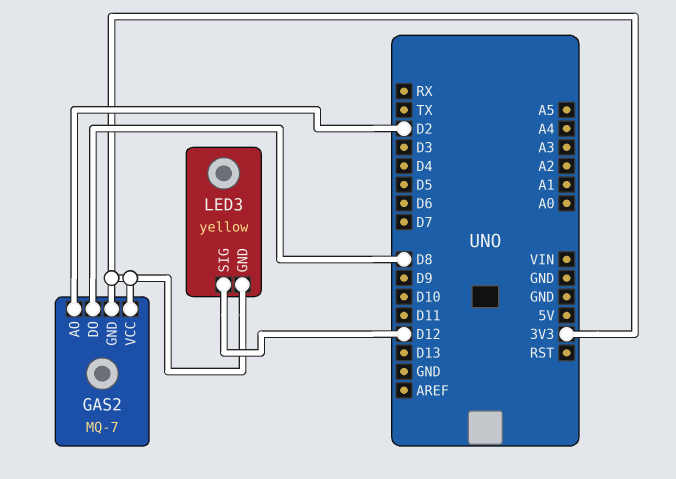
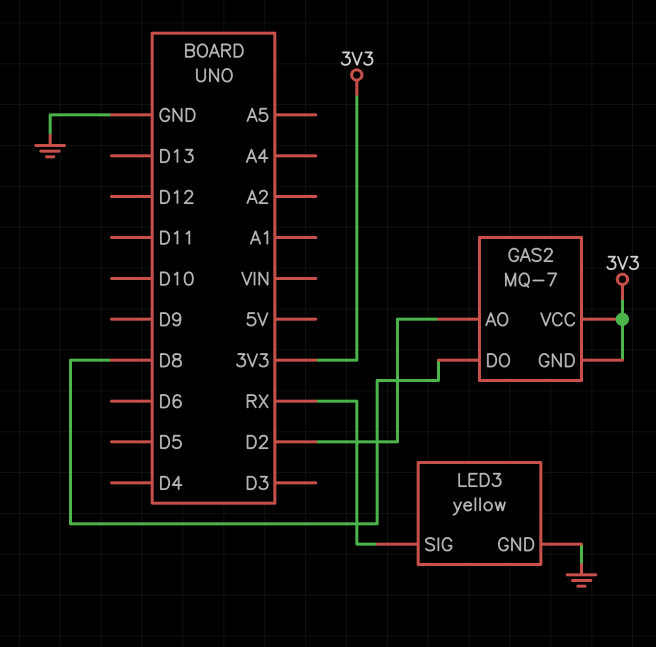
LED3 pin GND: 3V3 -> GND
LED3 pin SIG: D12 -> RX

